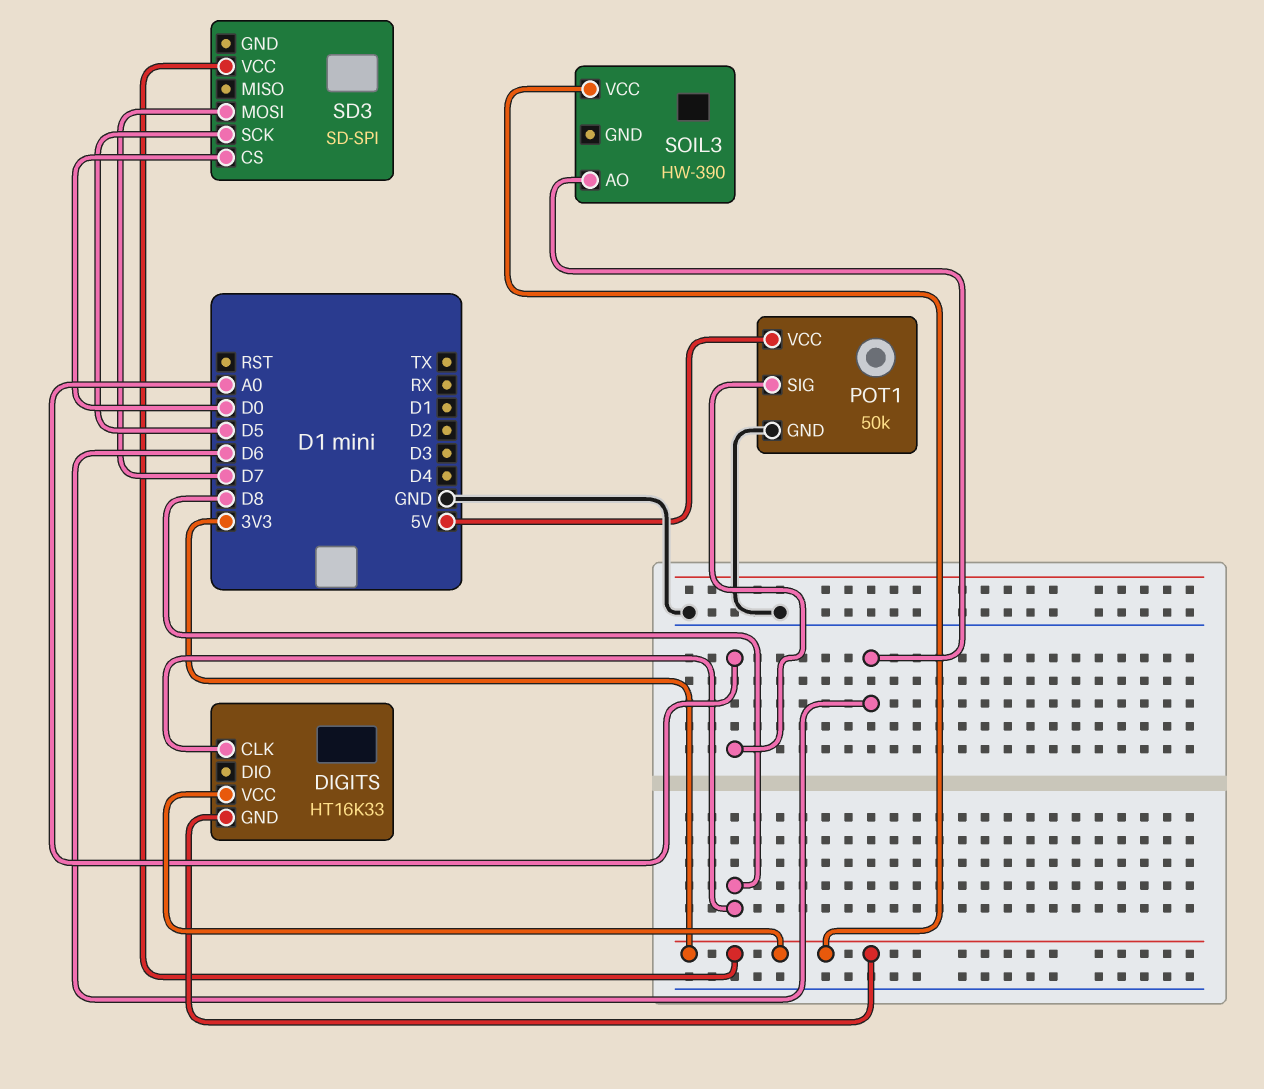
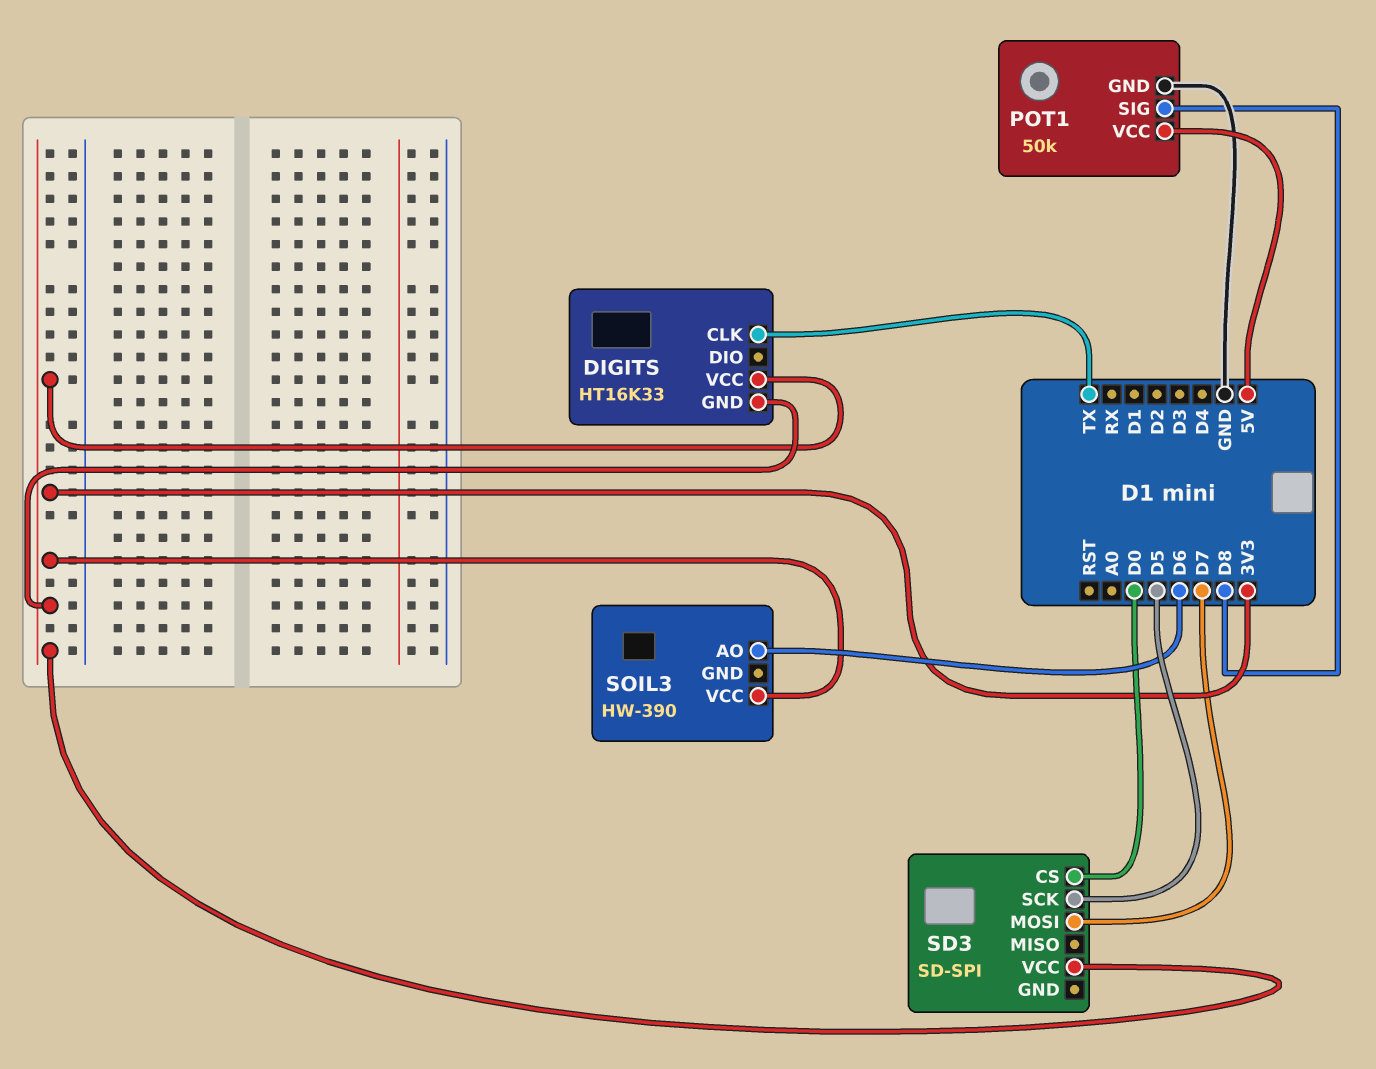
DIGITS pin CLK: D8 -> TX
POT1 pin SIG: A0 -> D8

